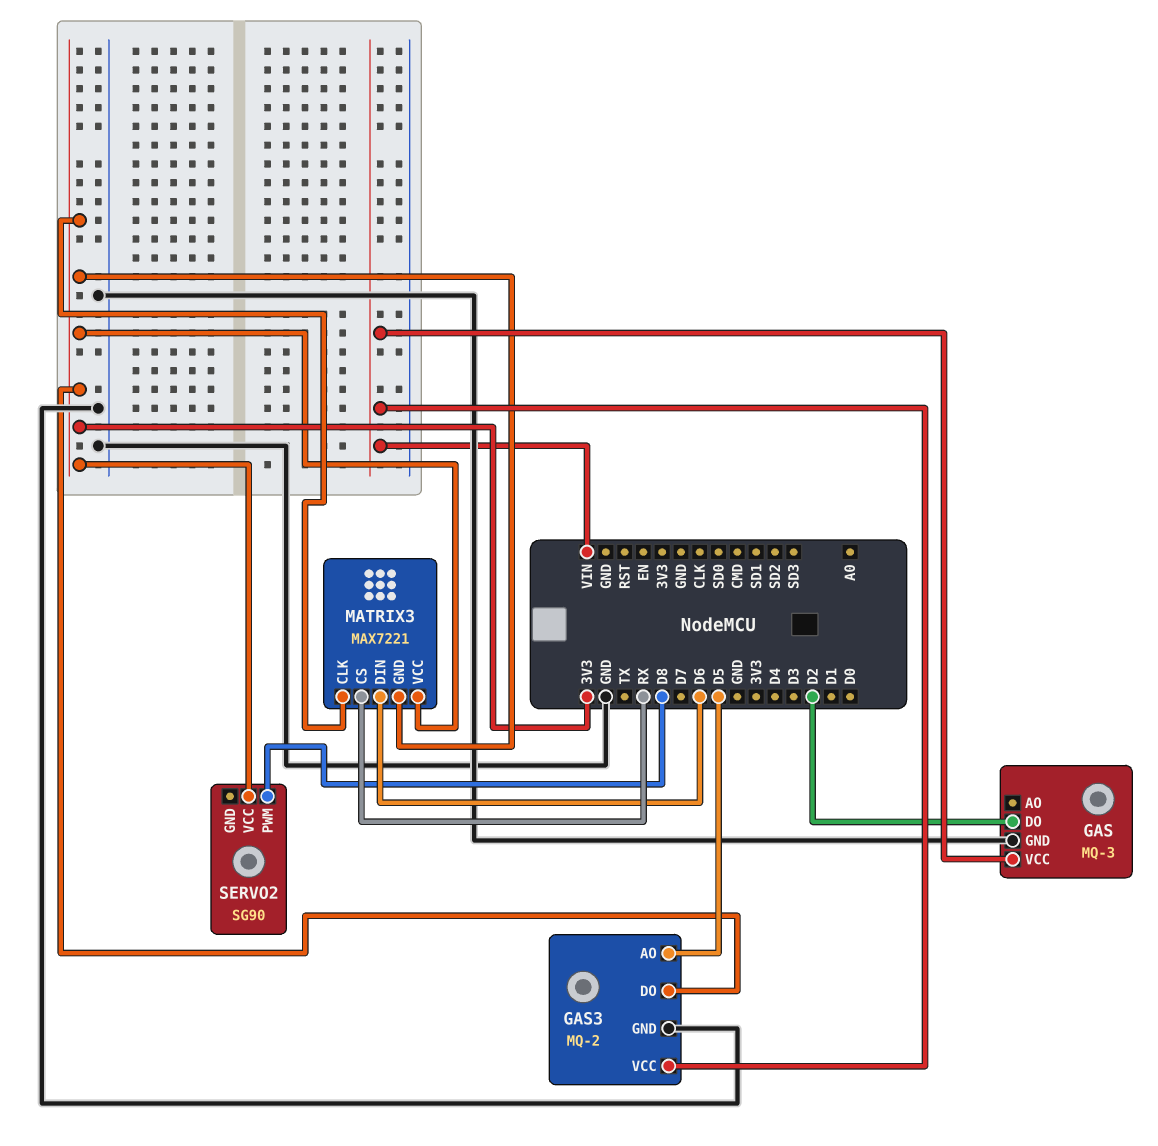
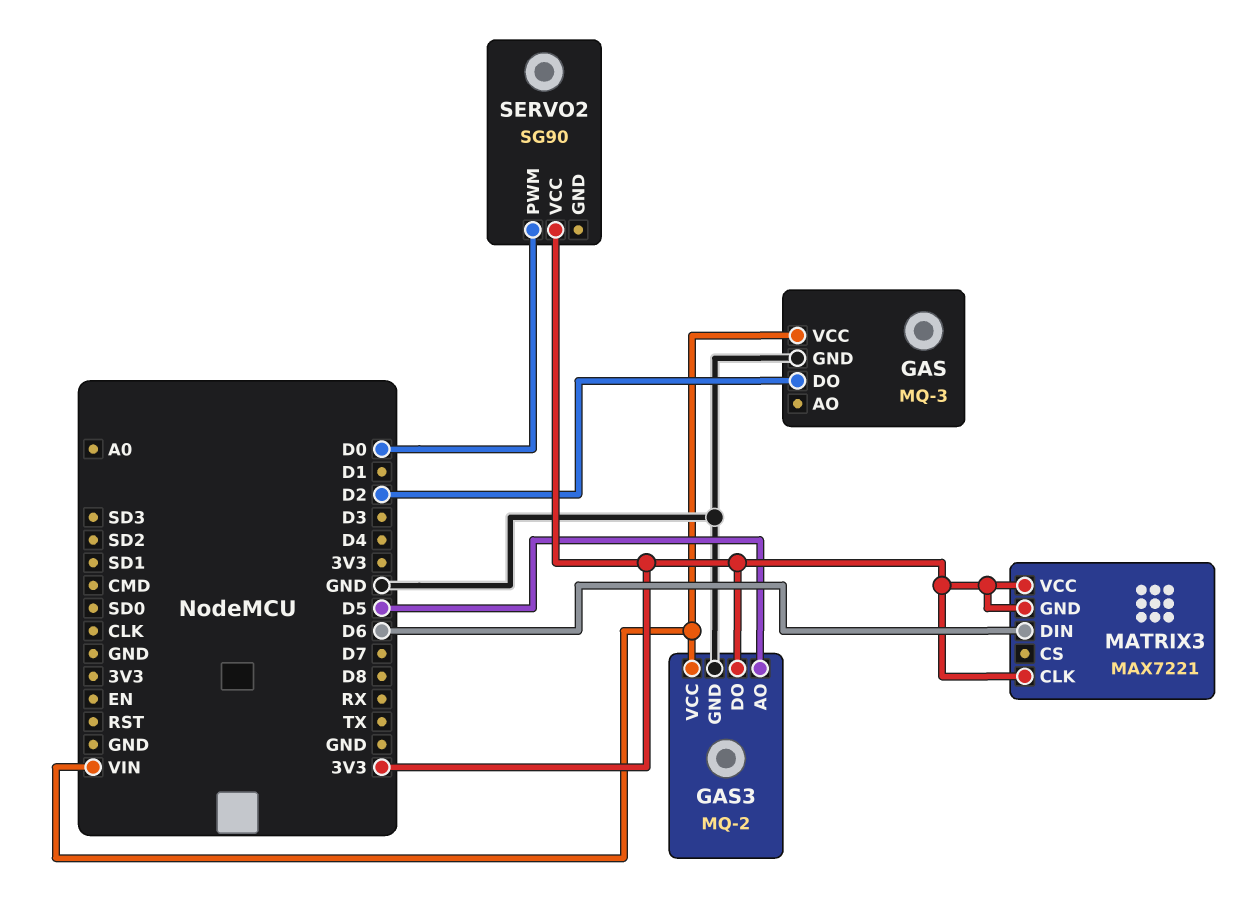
MATRIX3 pin CS: RX -> none
SERVO2 pin PWM: D8 -> D0

